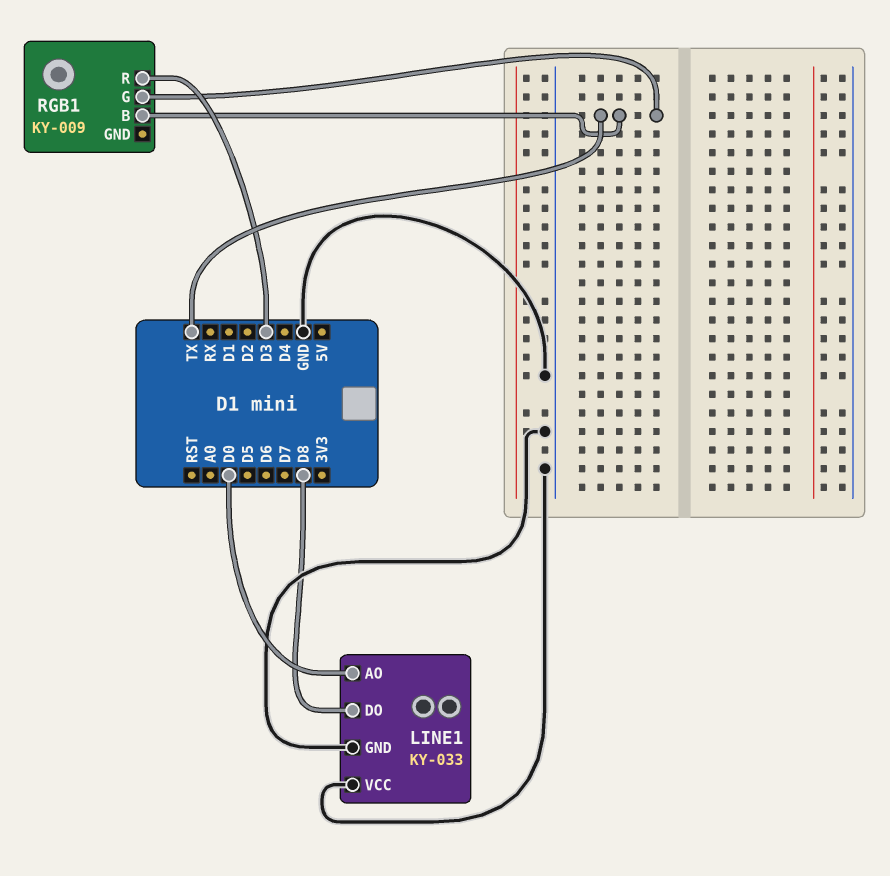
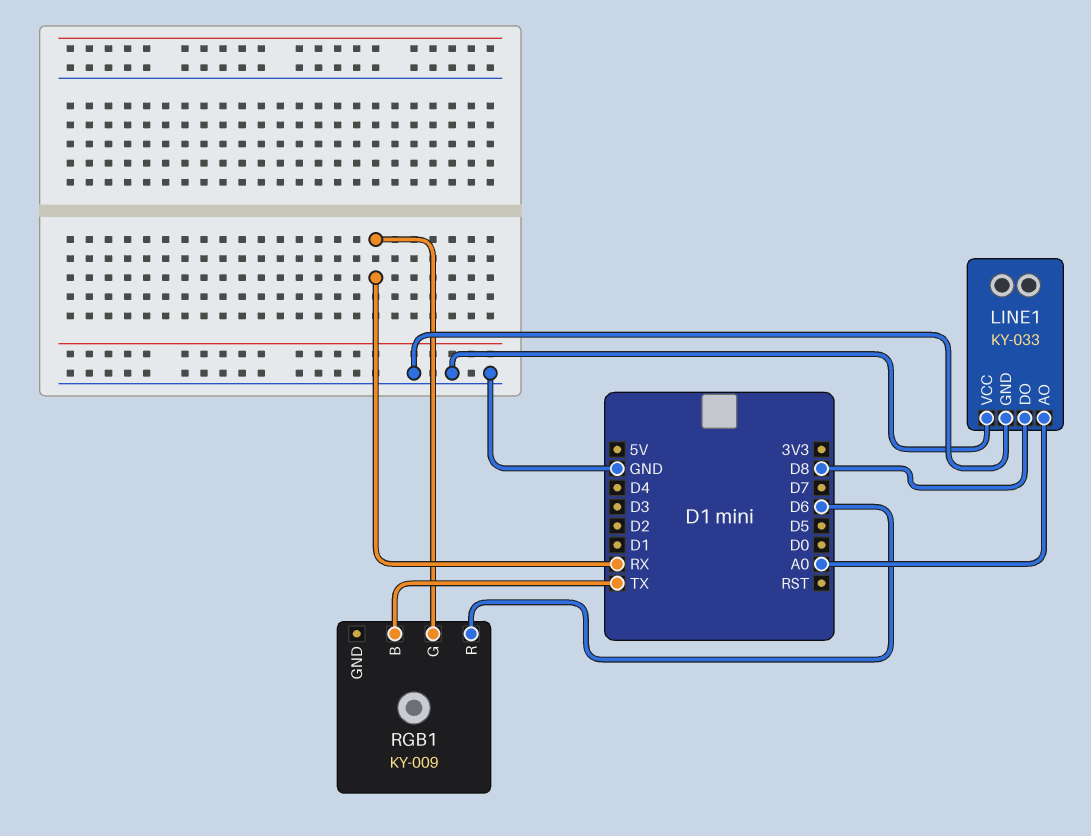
LINE1 pin AO: D0 -> A0
RGB1 pin G: TX -> RX
RGB1 pin R: D3 -> D6

